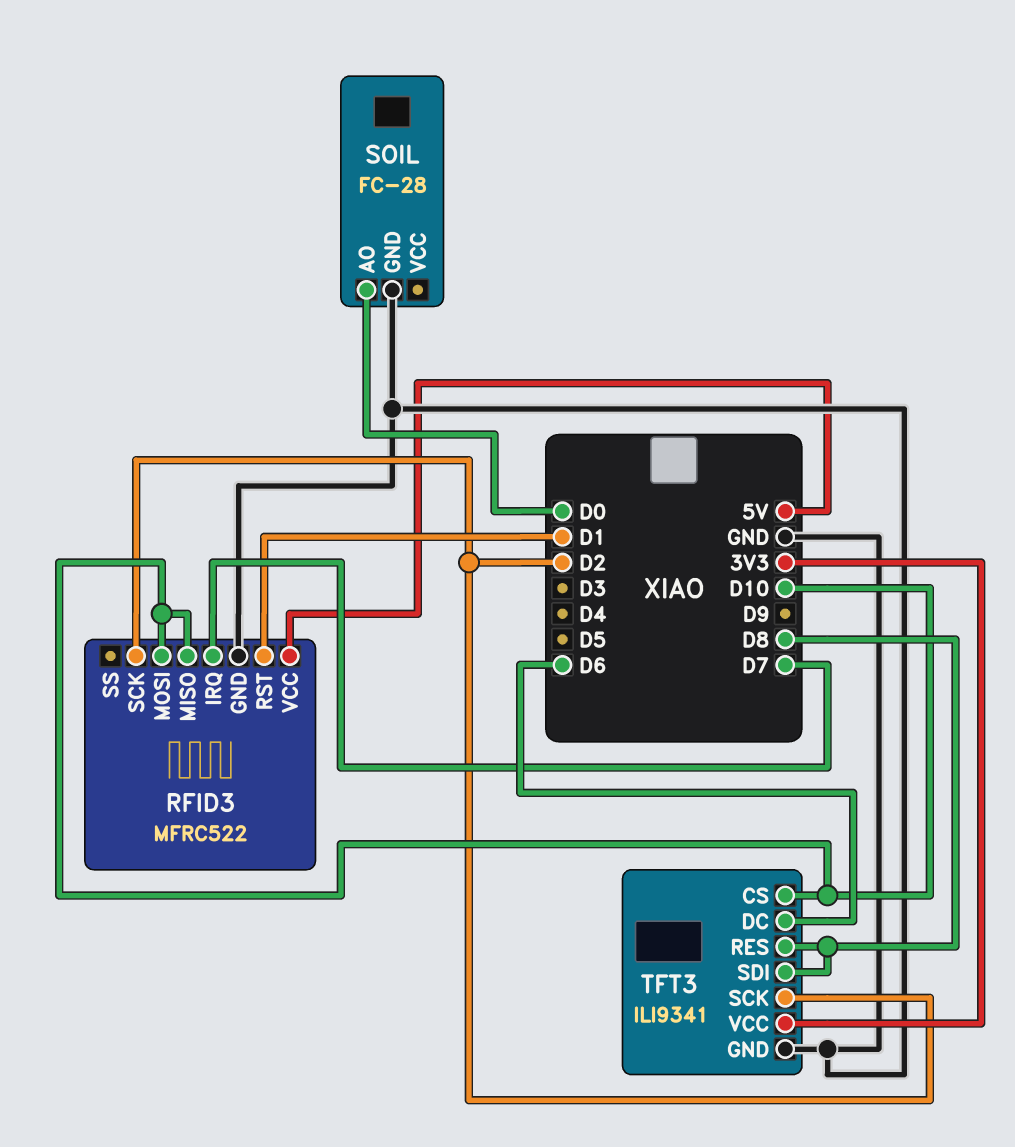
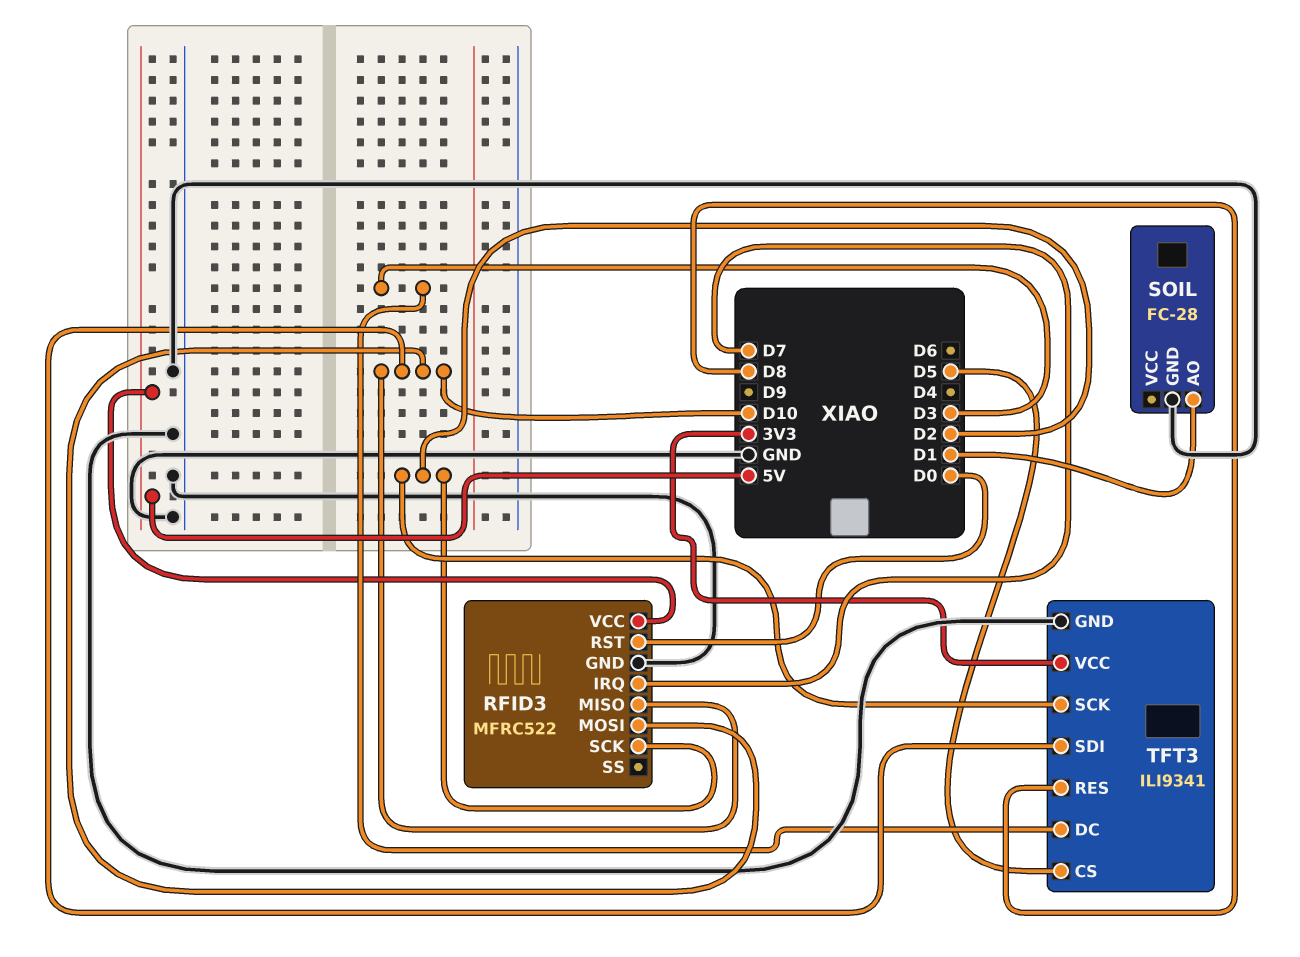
RFID3 pin RST: D1 -> D0
SOIL pin AO: D0 -> D1
TFT3 pin CS: D10 -> D5
TFT3 pin DC: D6 -> D3
TFT3 pin SDI: D8 -> D10

